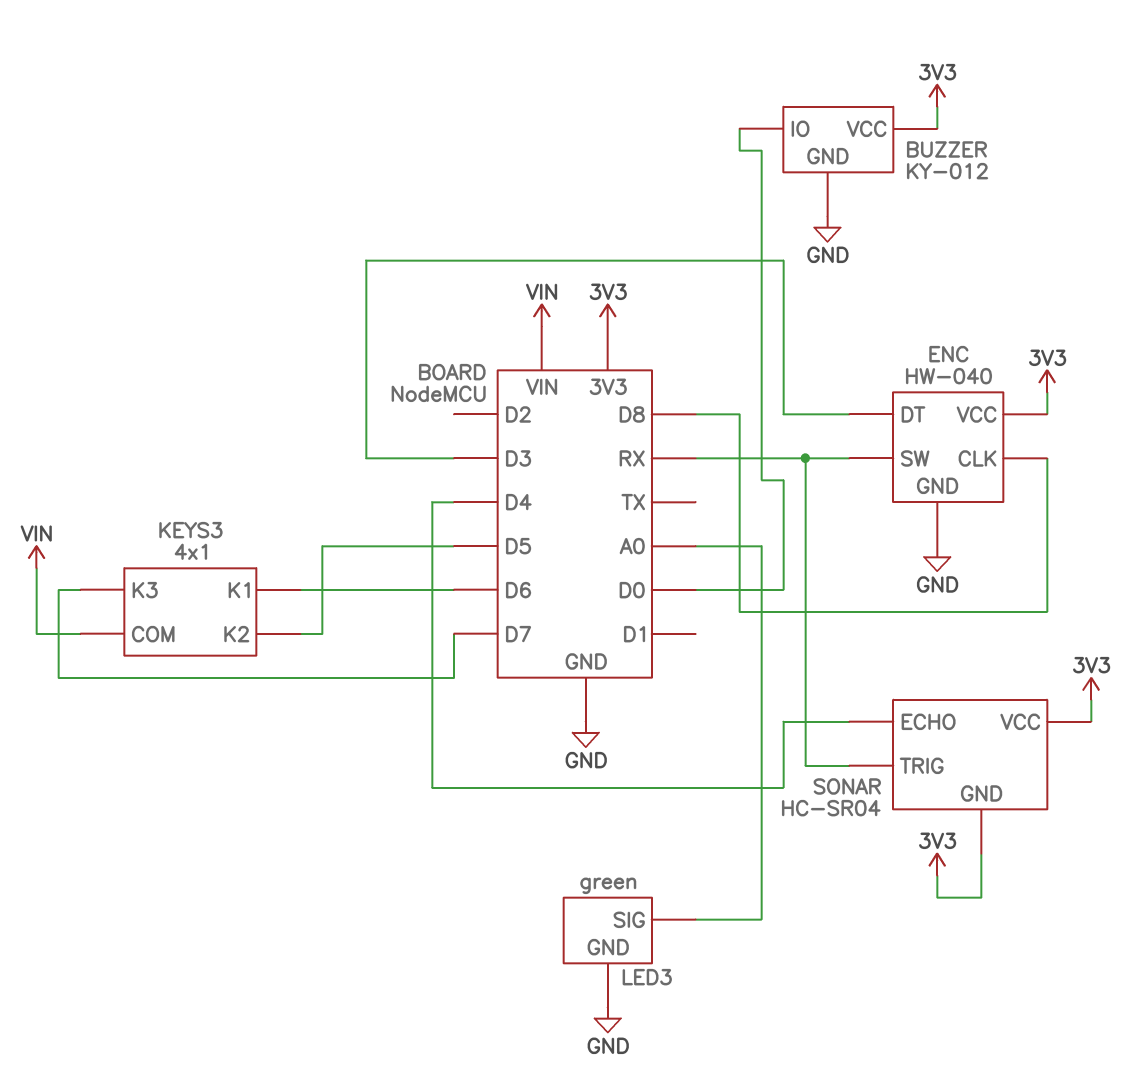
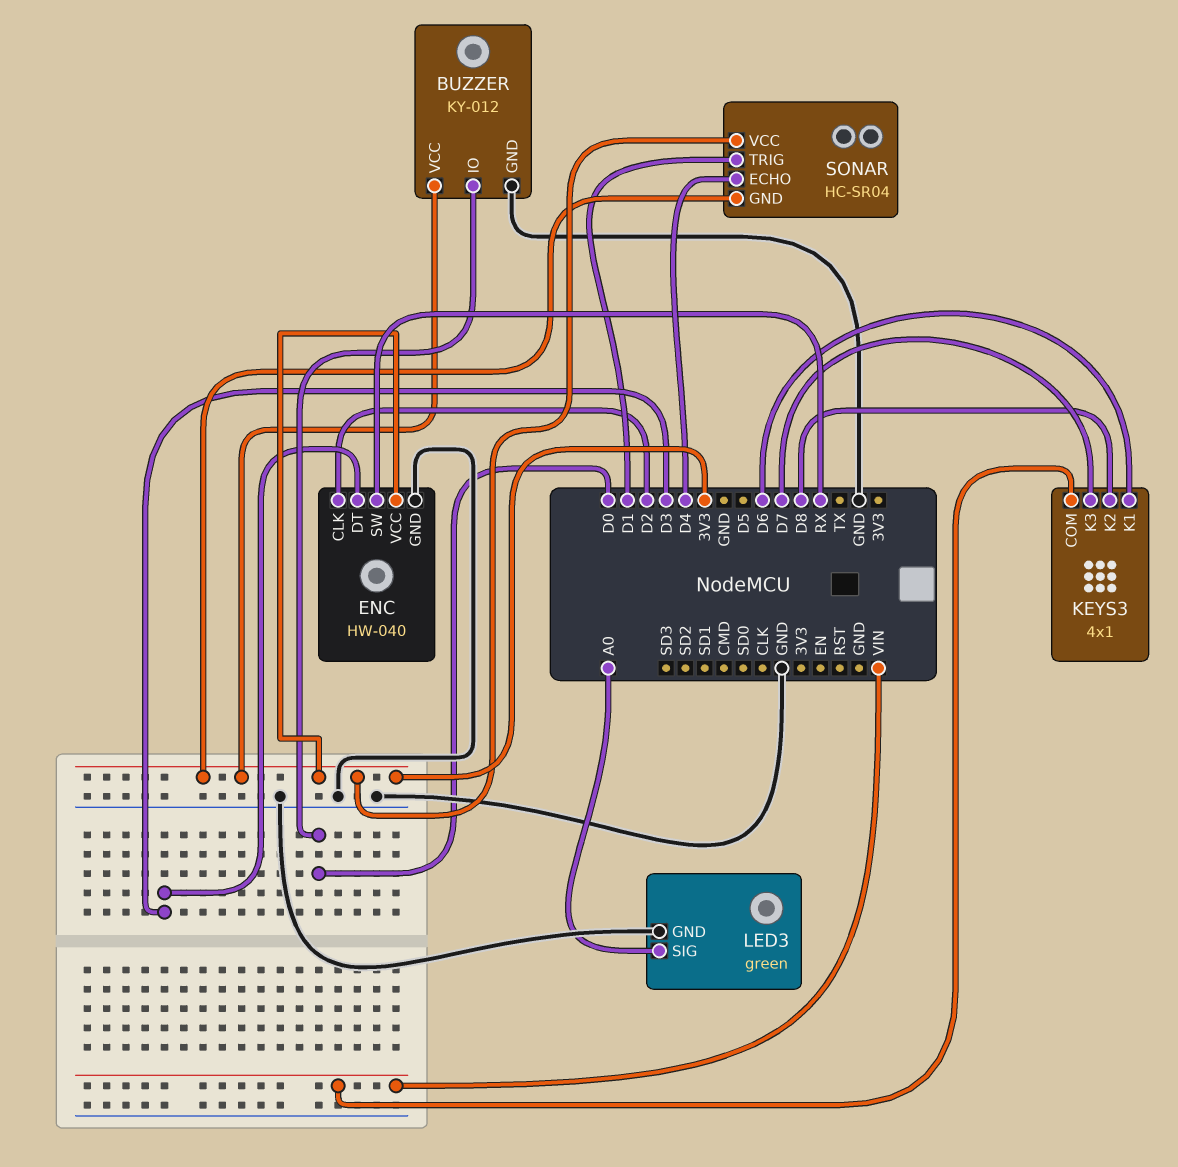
ENC pin CLK: D8 -> D2
KEYS3 pin K2: D5 -> D8
SONAR pin TRIG: RX -> D1

